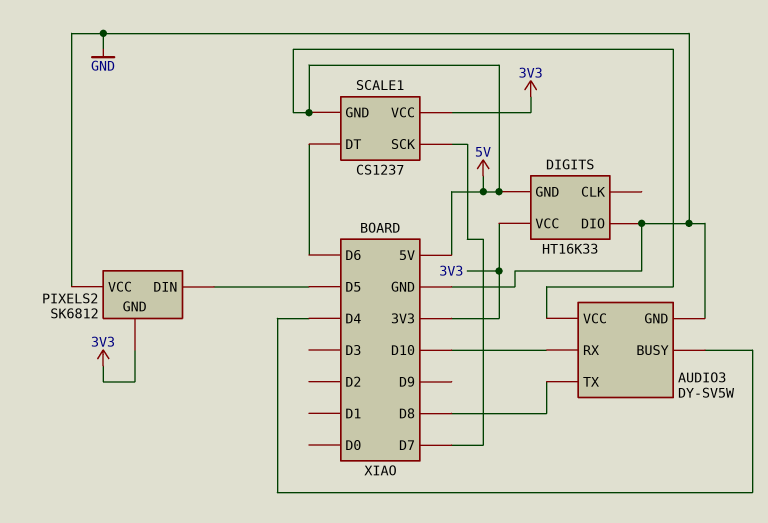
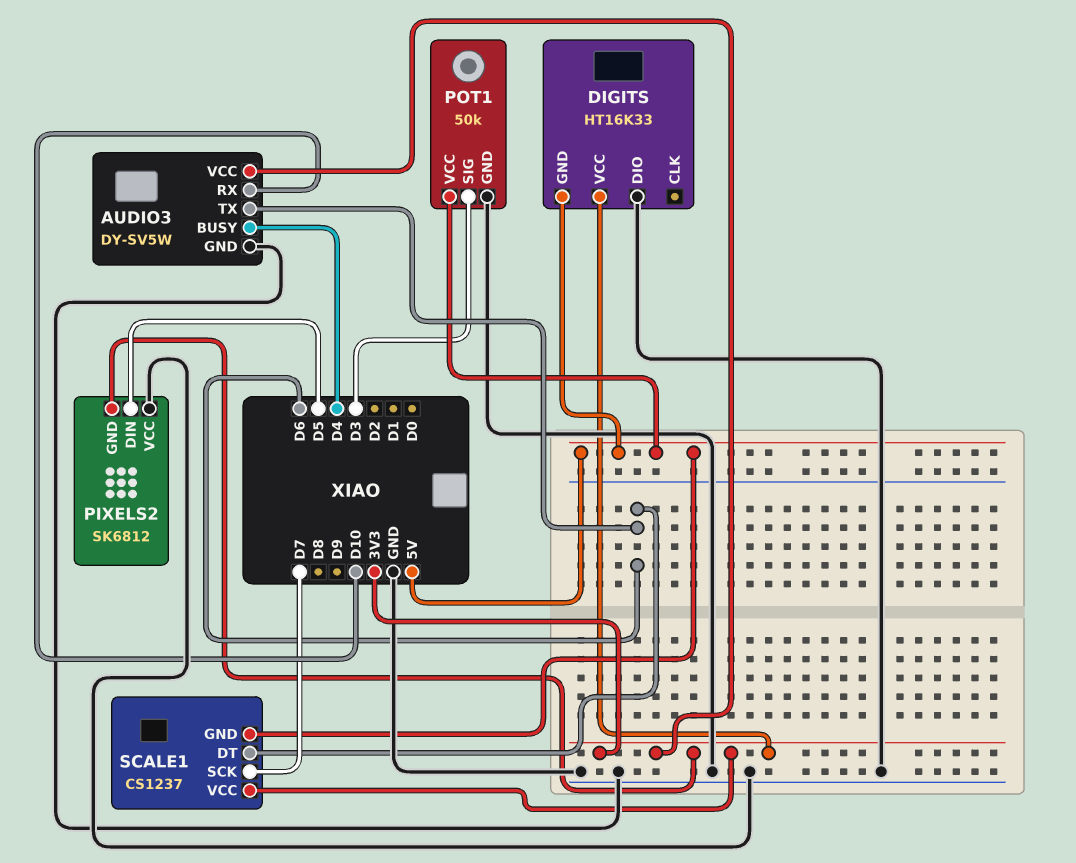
AUDIO3 pin TX: D8 -> D6
AUDIO3 pin VCC: 5V -> 3V3
POT1: none -> 50k
POT1 pin GND: none -> GND
POT1 pin SIG: none -> D3
POT1 pin VCC: none -> 5V

